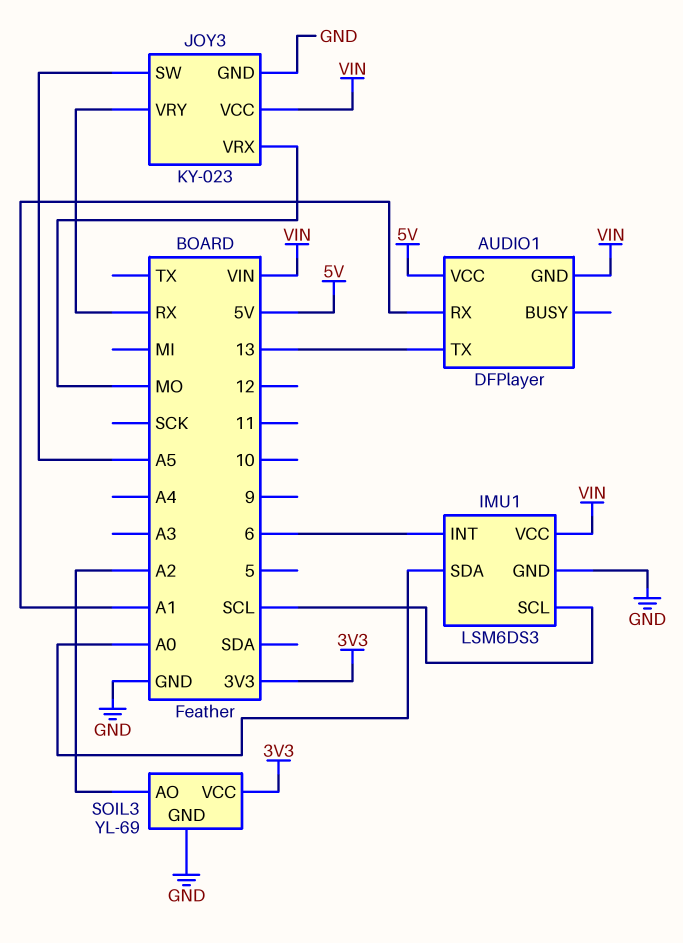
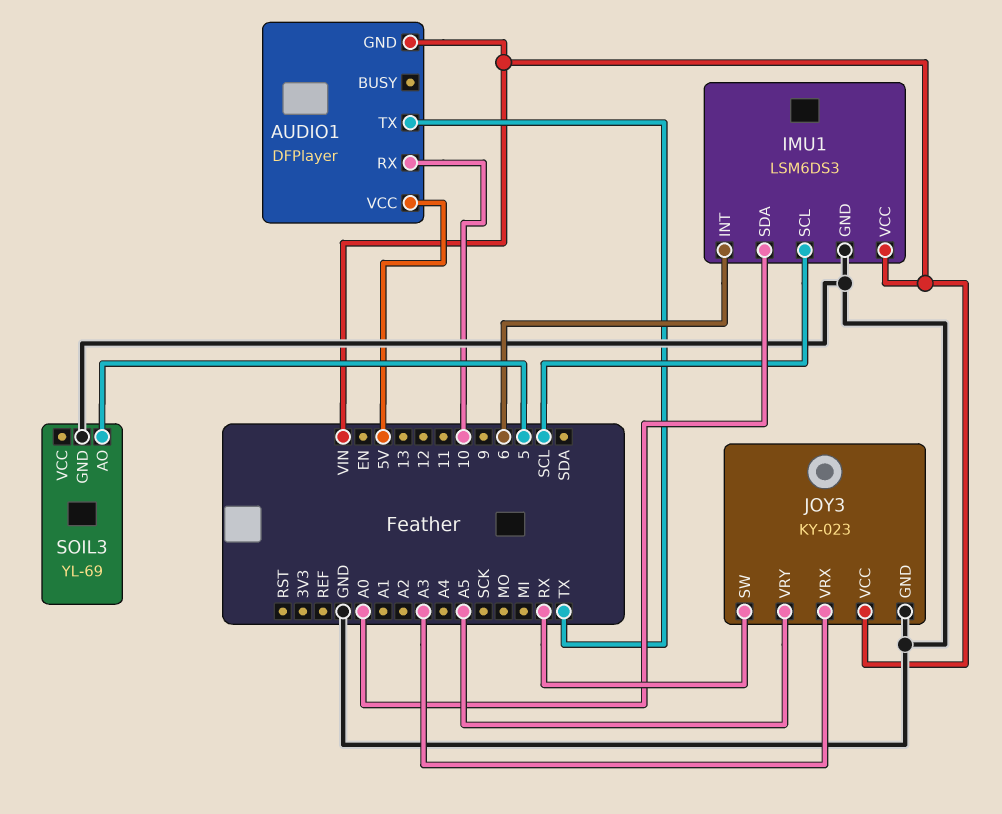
AUDIO1 pin RX: A1 -> 10
AUDIO1 pin TX: 13 -> TX
JOY3 pin SW: A5 -> RX
JOY3 pin VRX: MO -> A3
JOY3 pin VRY: RX -> A5
SOIL3 pin AO: A2 -> 5
SOIL3 pin VCC: 3V3 -> none

